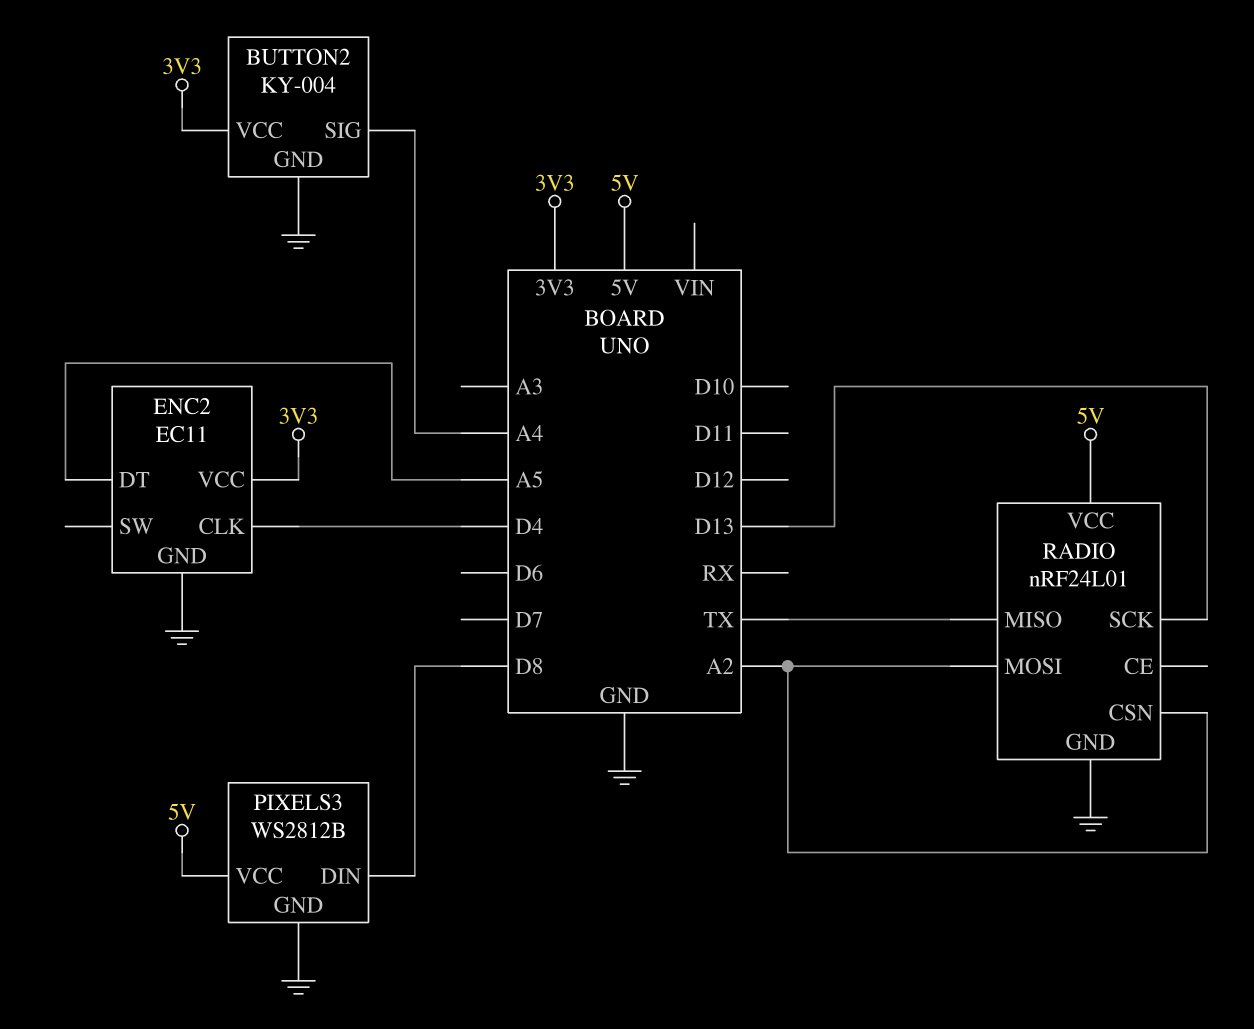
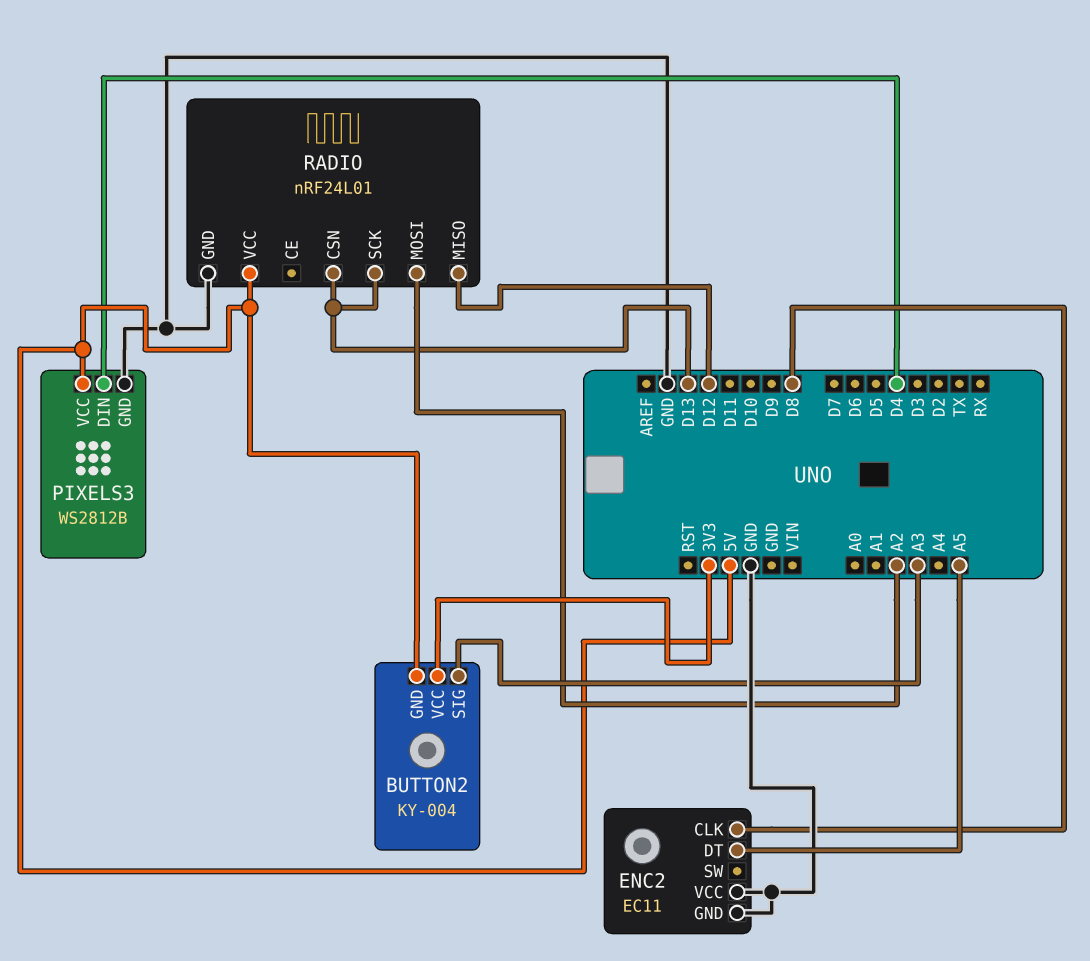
BUTTON2 pin GND: GND -> 5V
BUTTON2 pin SIG: A4 -> A3
ENC2 pin CLK: D4 -> D8
ENC2 pin VCC: 3V3 -> GND
PIXELS3 pin DIN: D8 -> D4
RADIO pin CSN: A2 -> D13
RADIO pin MISO: TX -> D12

